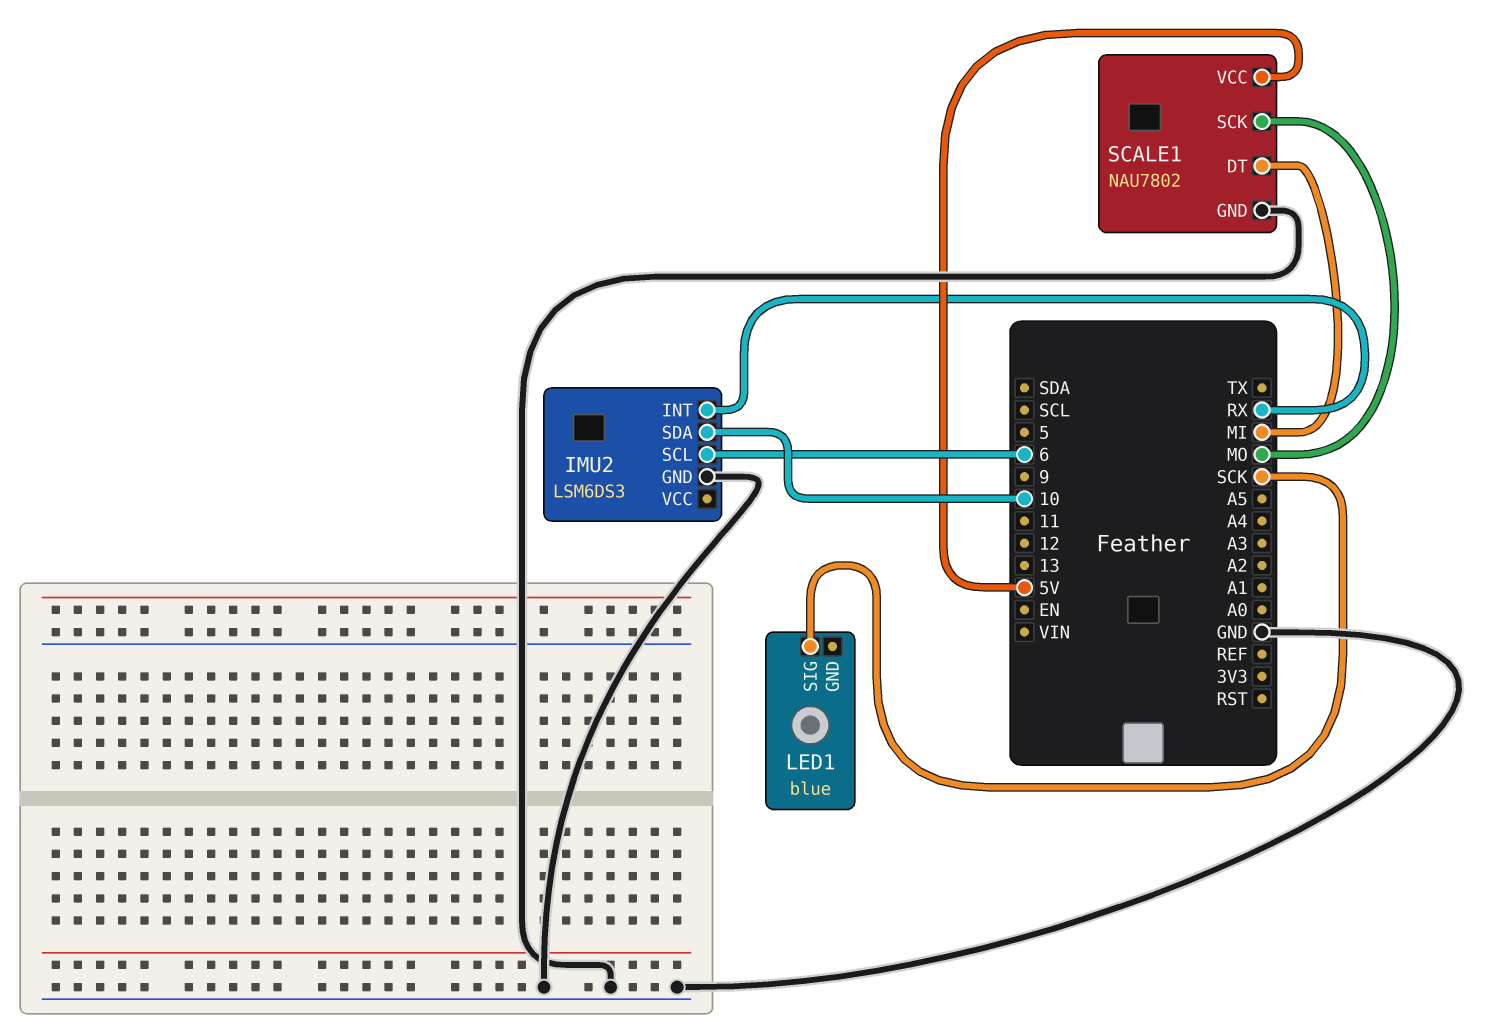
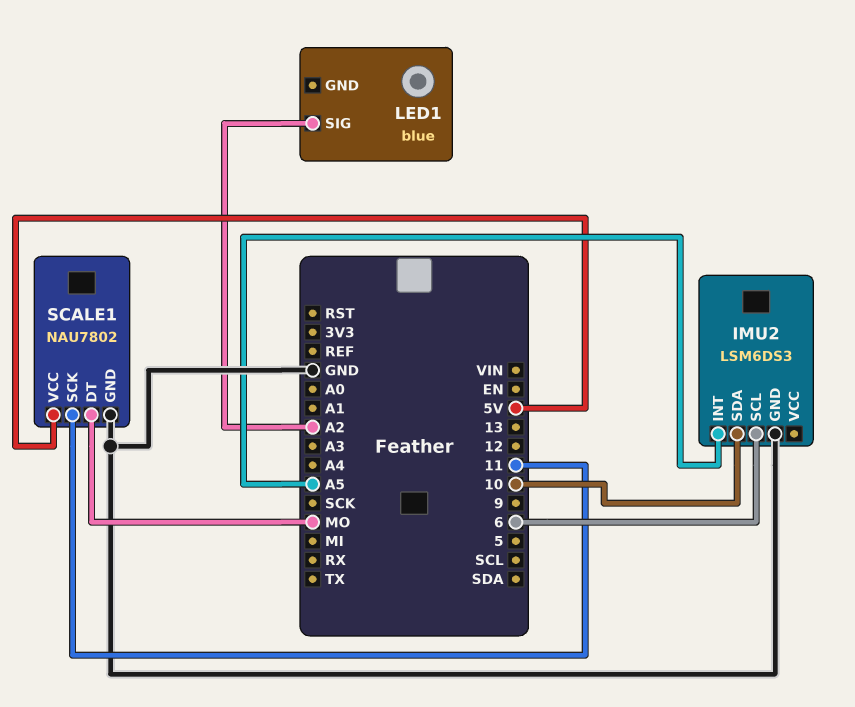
IMU2 pin INT: RX -> A5
LED1 pin SIG: SCK -> A2
SCALE1 pin DT: MI -> MO
SCALE1 pin SCK: MO -> 11

